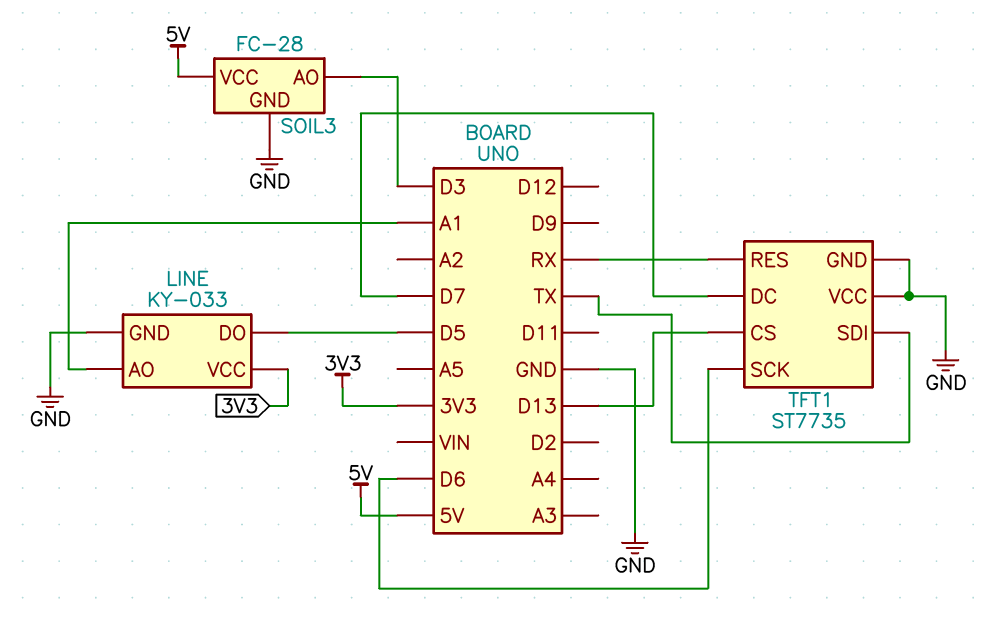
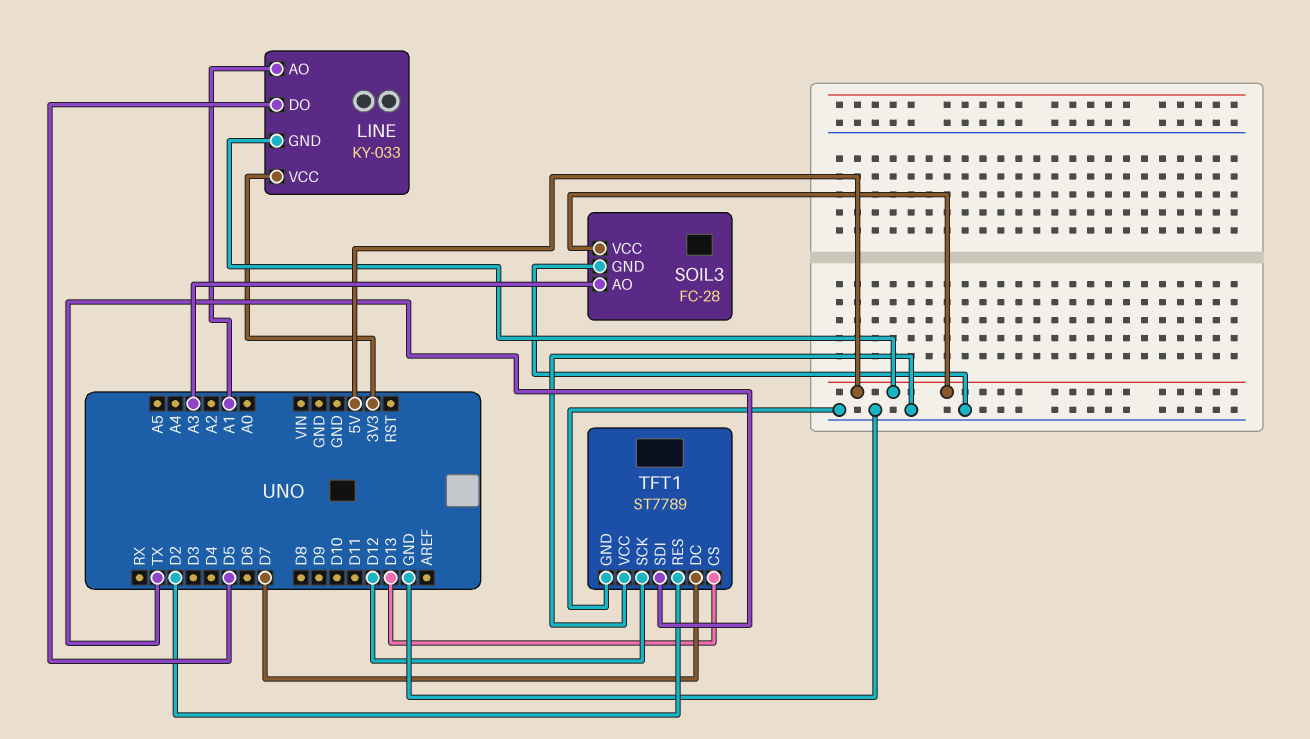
LINE pin GND: GND -> 5V
SOIL3 pin AO: D3 -> A3
TFT1: ST7735 -> ST7789
TFT1 pin RES: RX -> D2
TFT1 pin SCK: D6 -> D12

